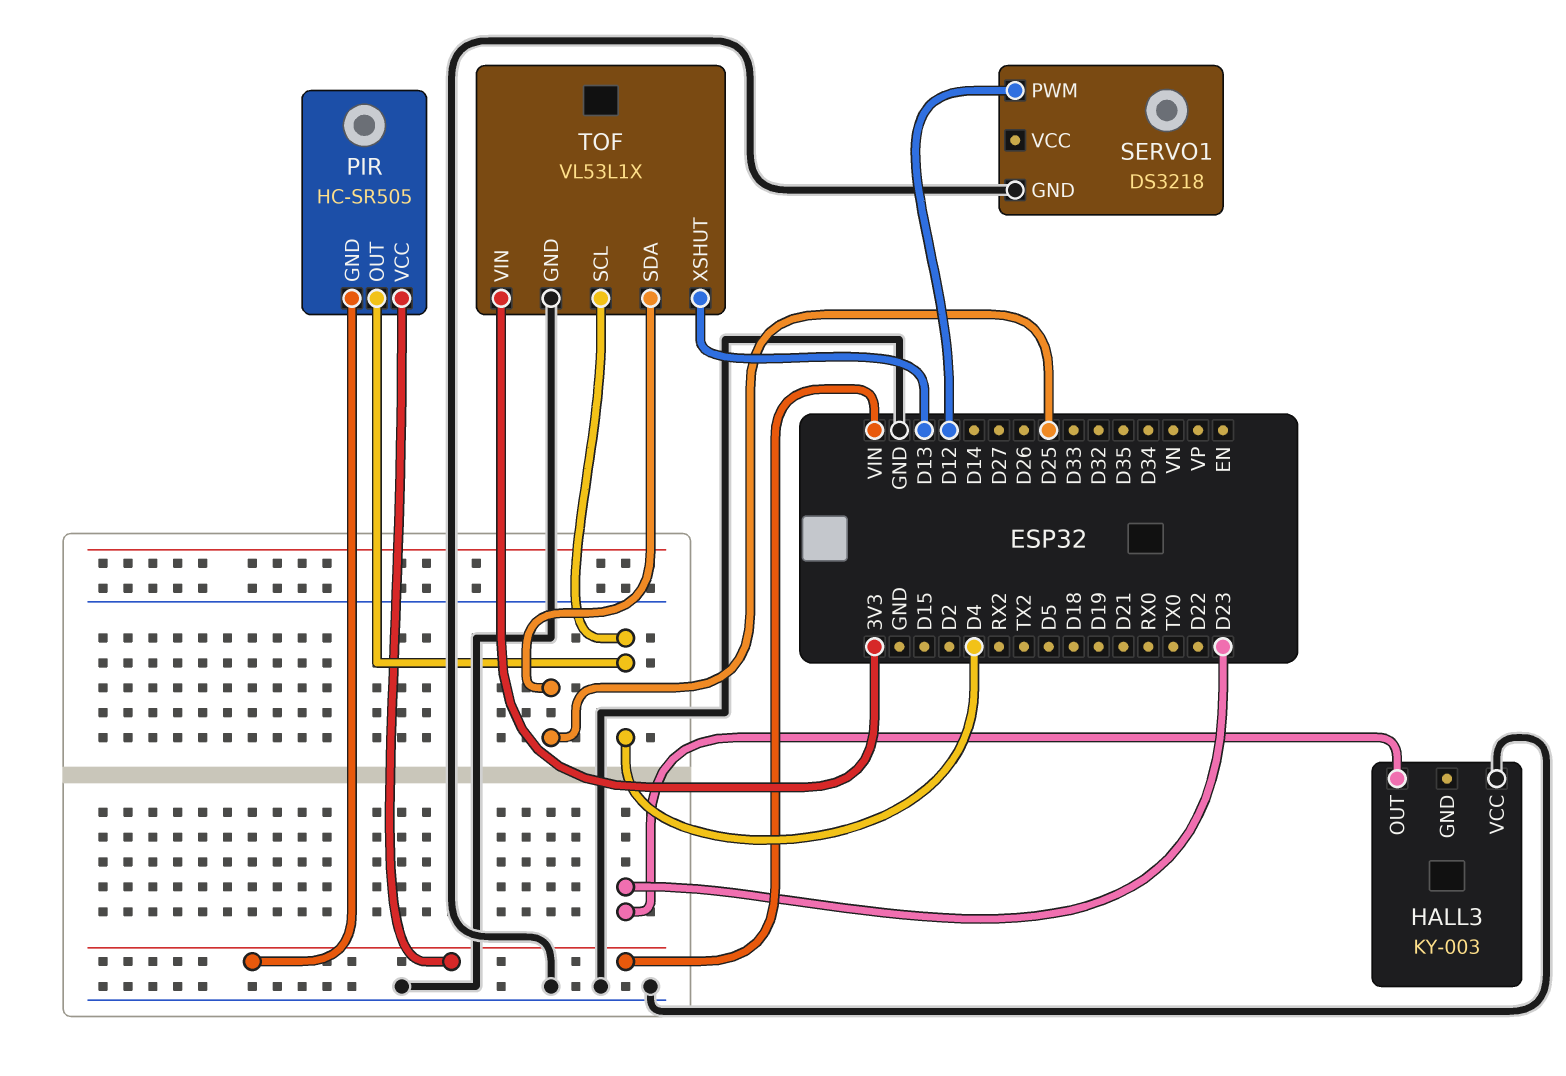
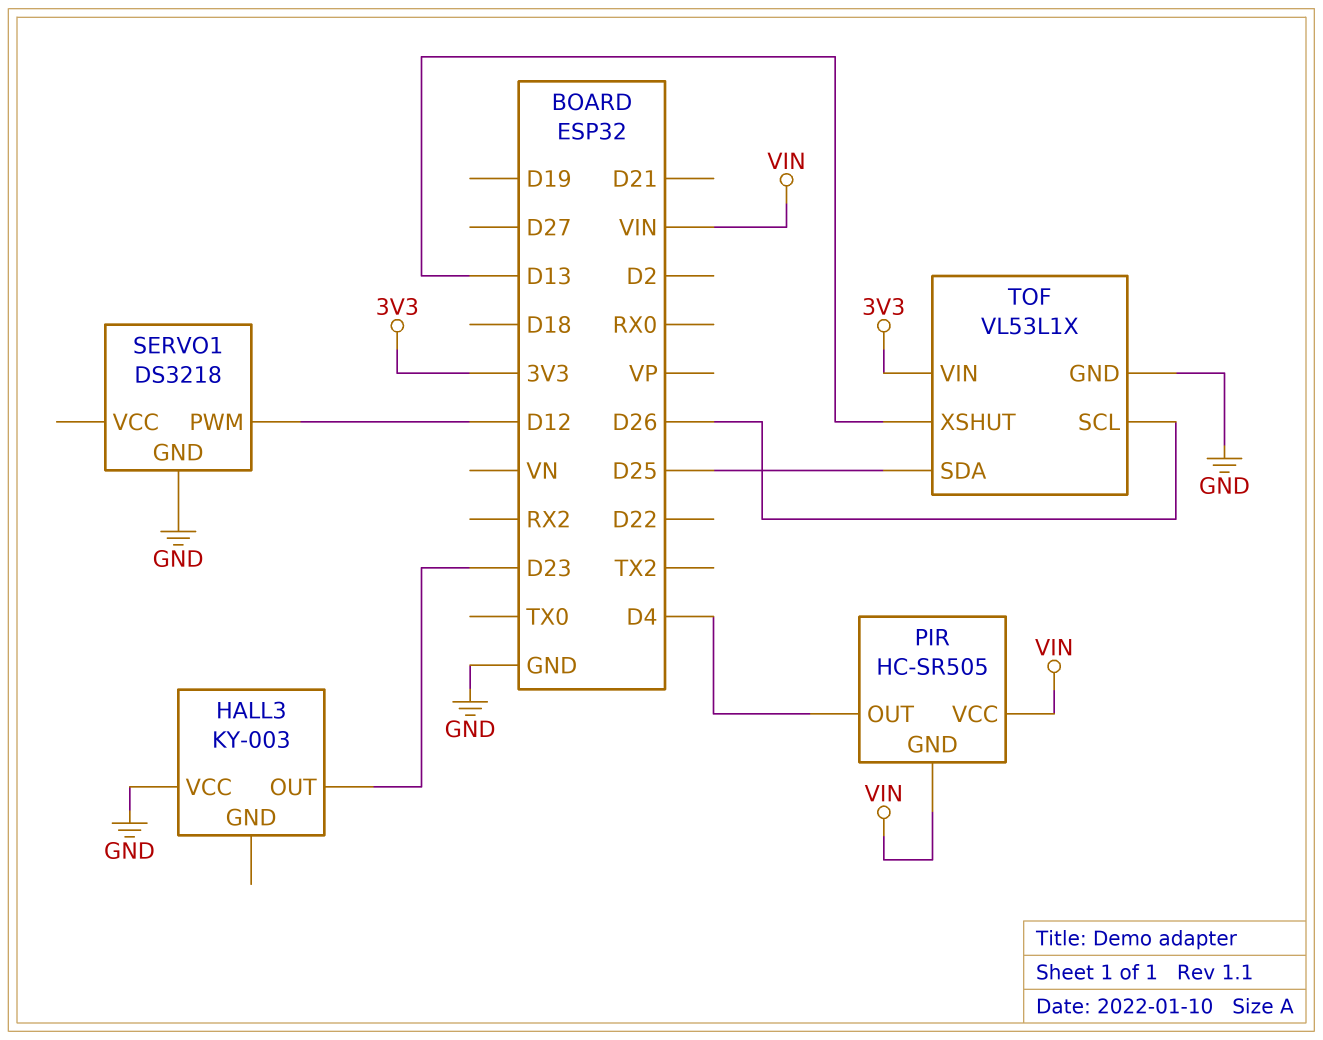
TOF pin SCL: D4 -> D26

